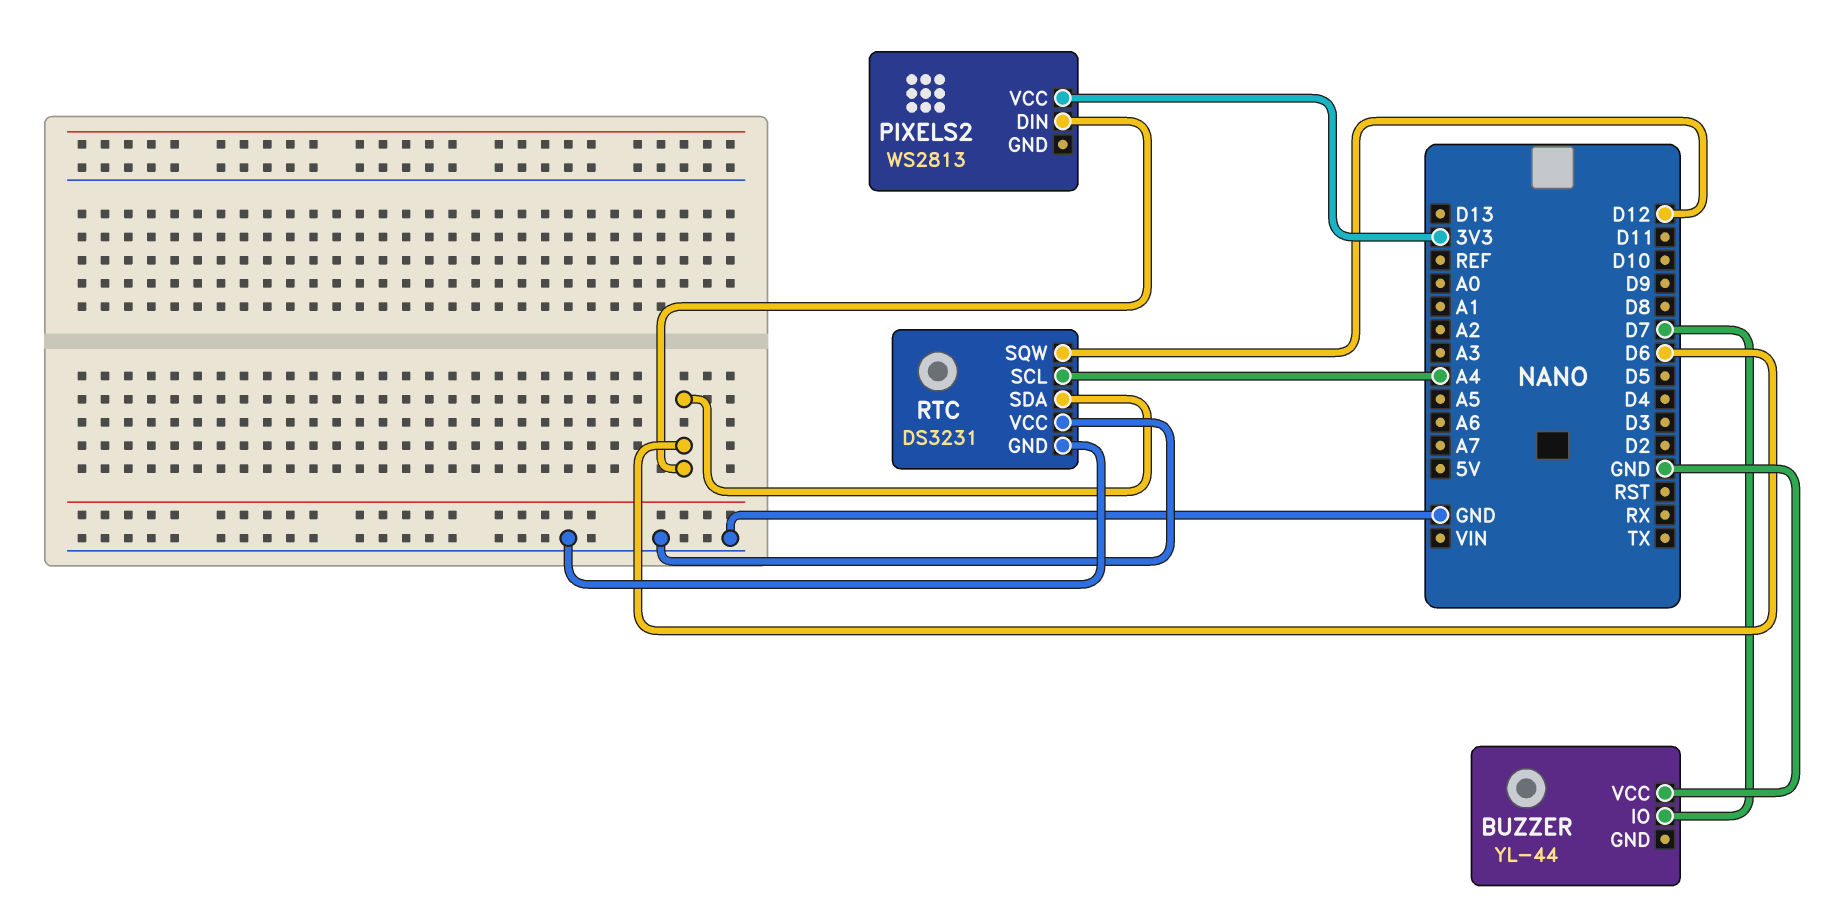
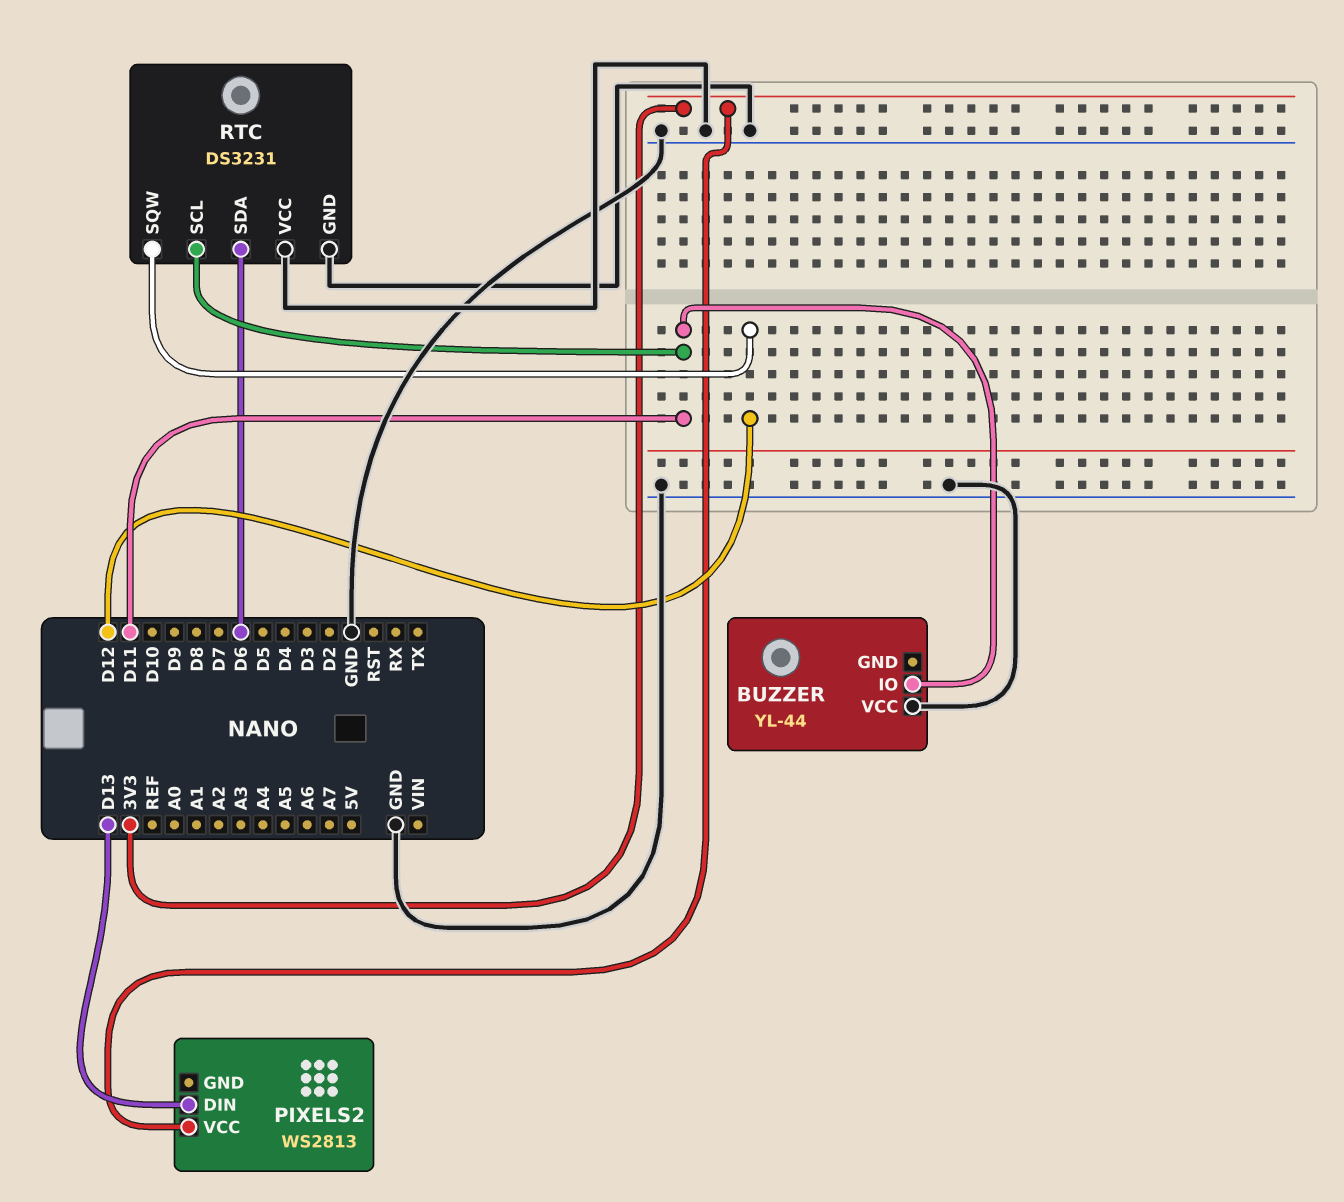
BUZZER pin IO: D7 -> D11
PIXELS2 pin DIN: D6 -> D13
RTC pin SCL: A4 -> D11

